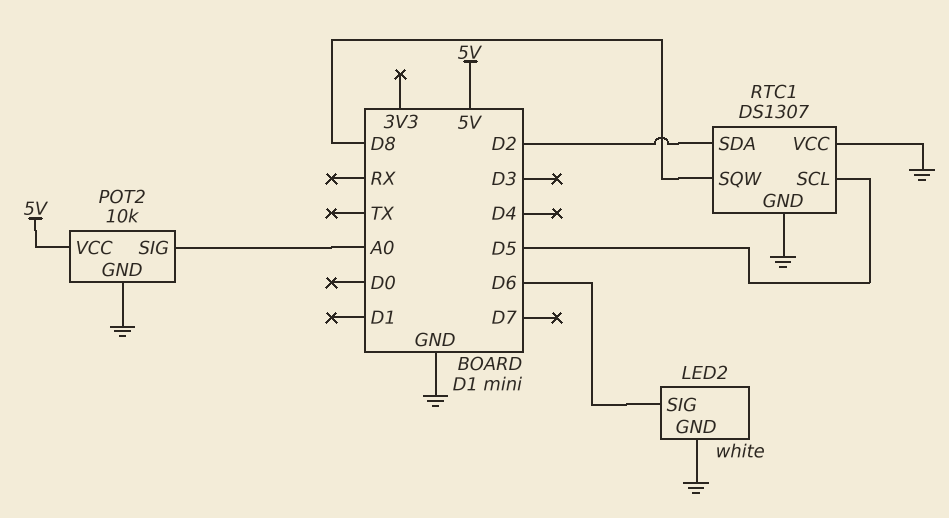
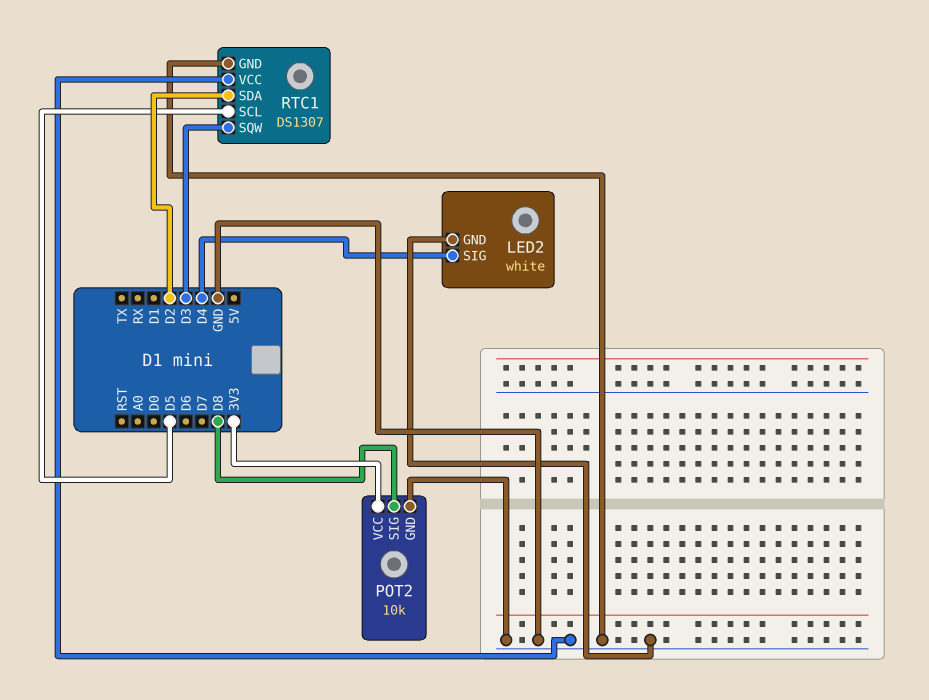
LED2 pin SIG: D6 -> D4
POT2 pin SIG: A0 -> D8
POT2 pin VCC: 5V -> 3V3
RTC1 pin SQW: D8 -> D3

